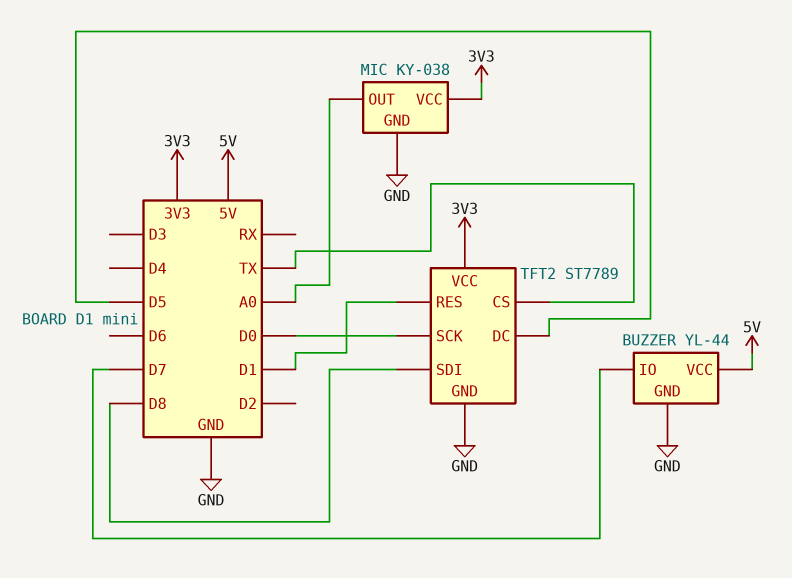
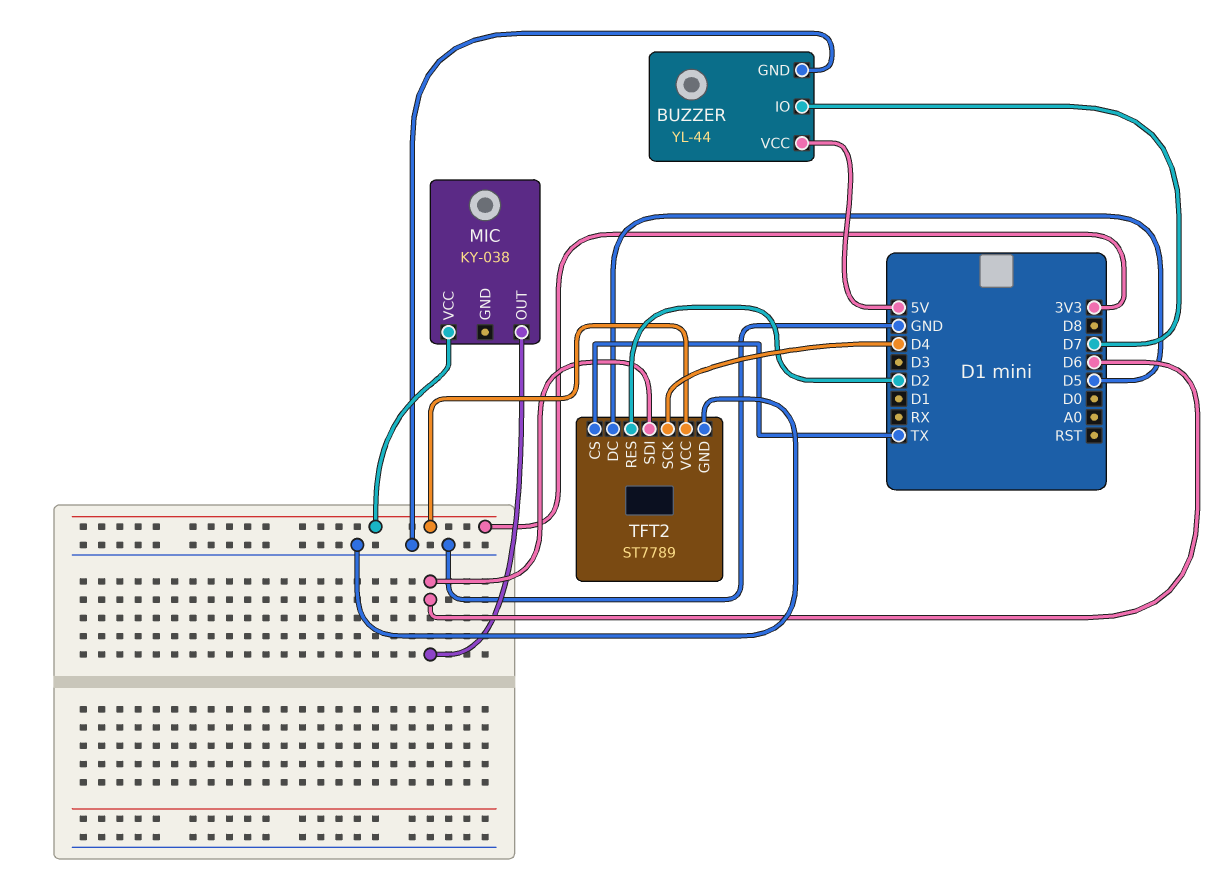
MIC pin GND: GND -> none
MIC pin OUT: A0 -> D6
TFT2 pin RES: D1 -> D2
TFT2 pin SCK: D0 -> D4
TFT2 pin SDI: D8 -> D6

